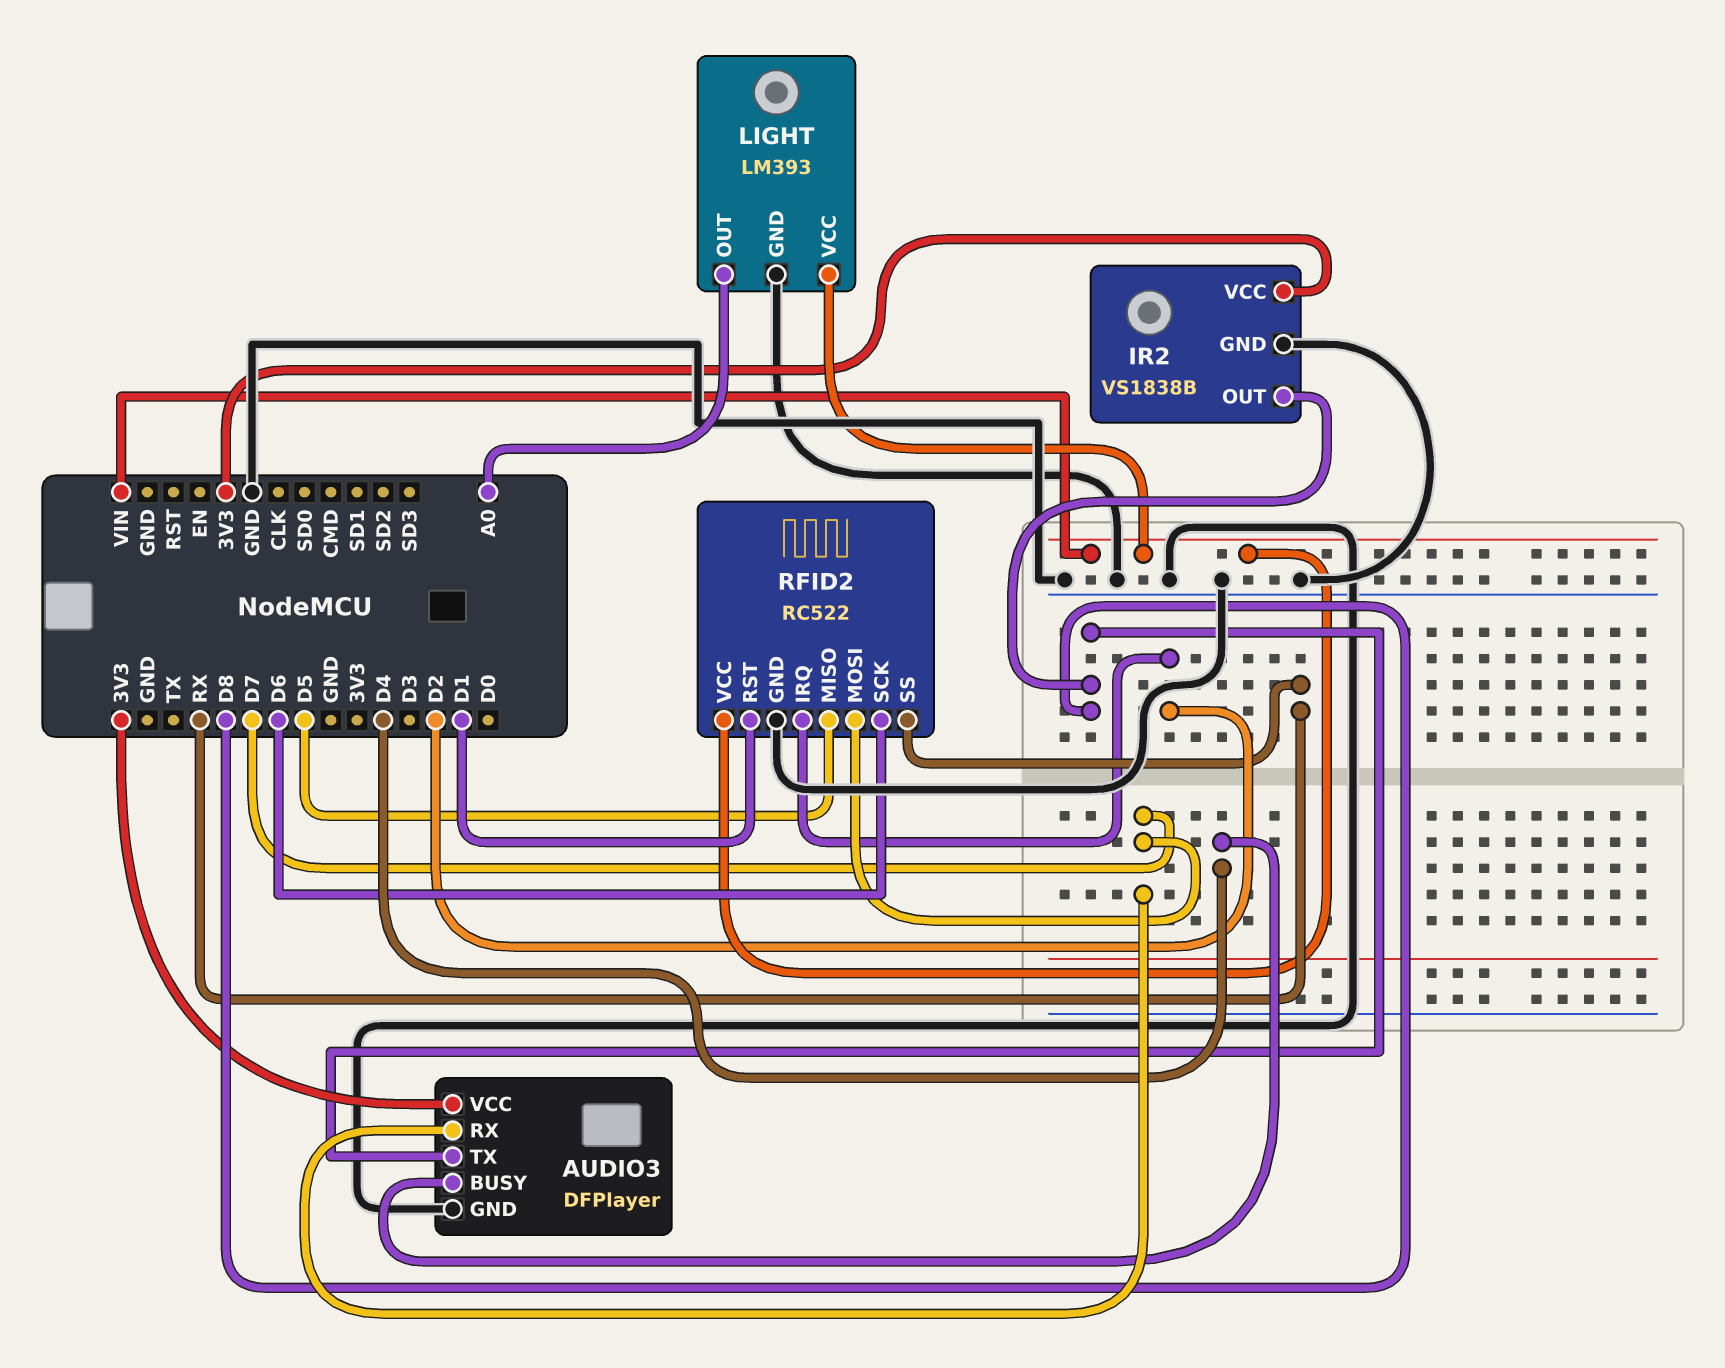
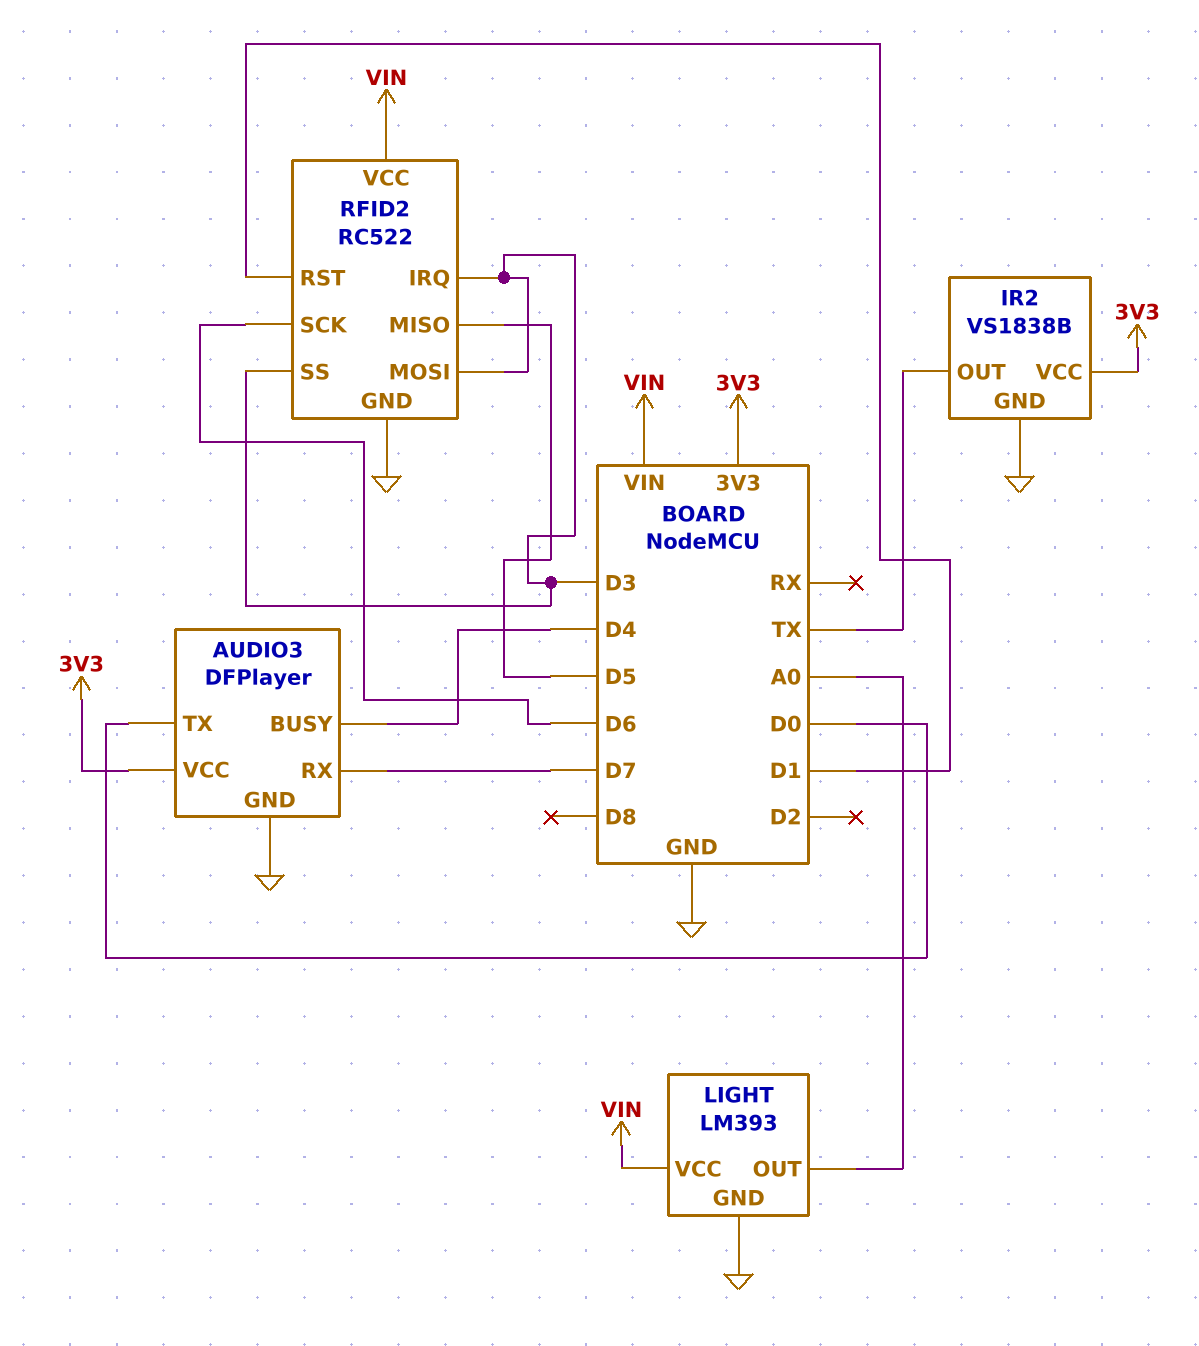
AUDIO3 pin TX: D8 -> D0
IR2 pin OUT: D8 -> TX
RFID2 pin IRQ: D2 -> D3
RFID2 pin MOSI: D7 -> D3
RFID2 pin SS: RX -> D3

